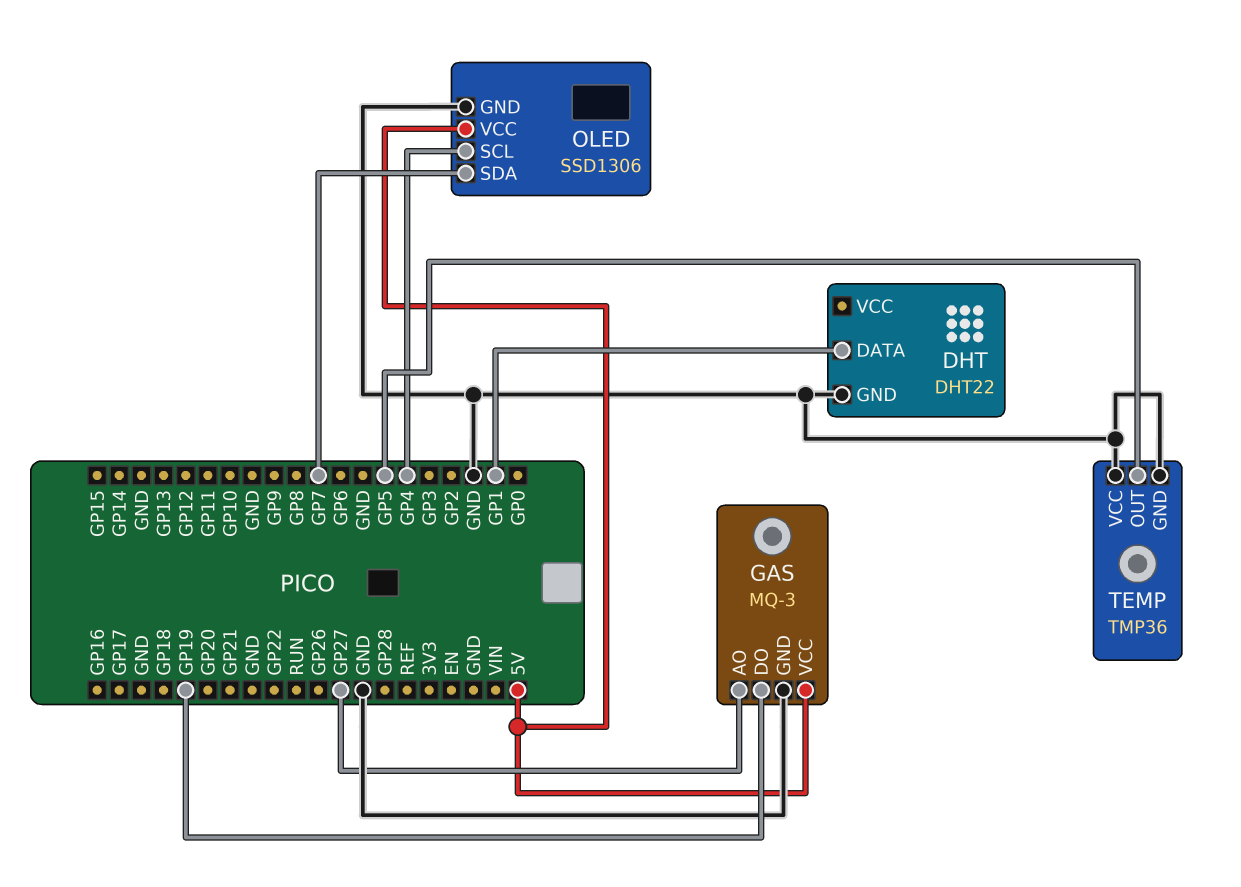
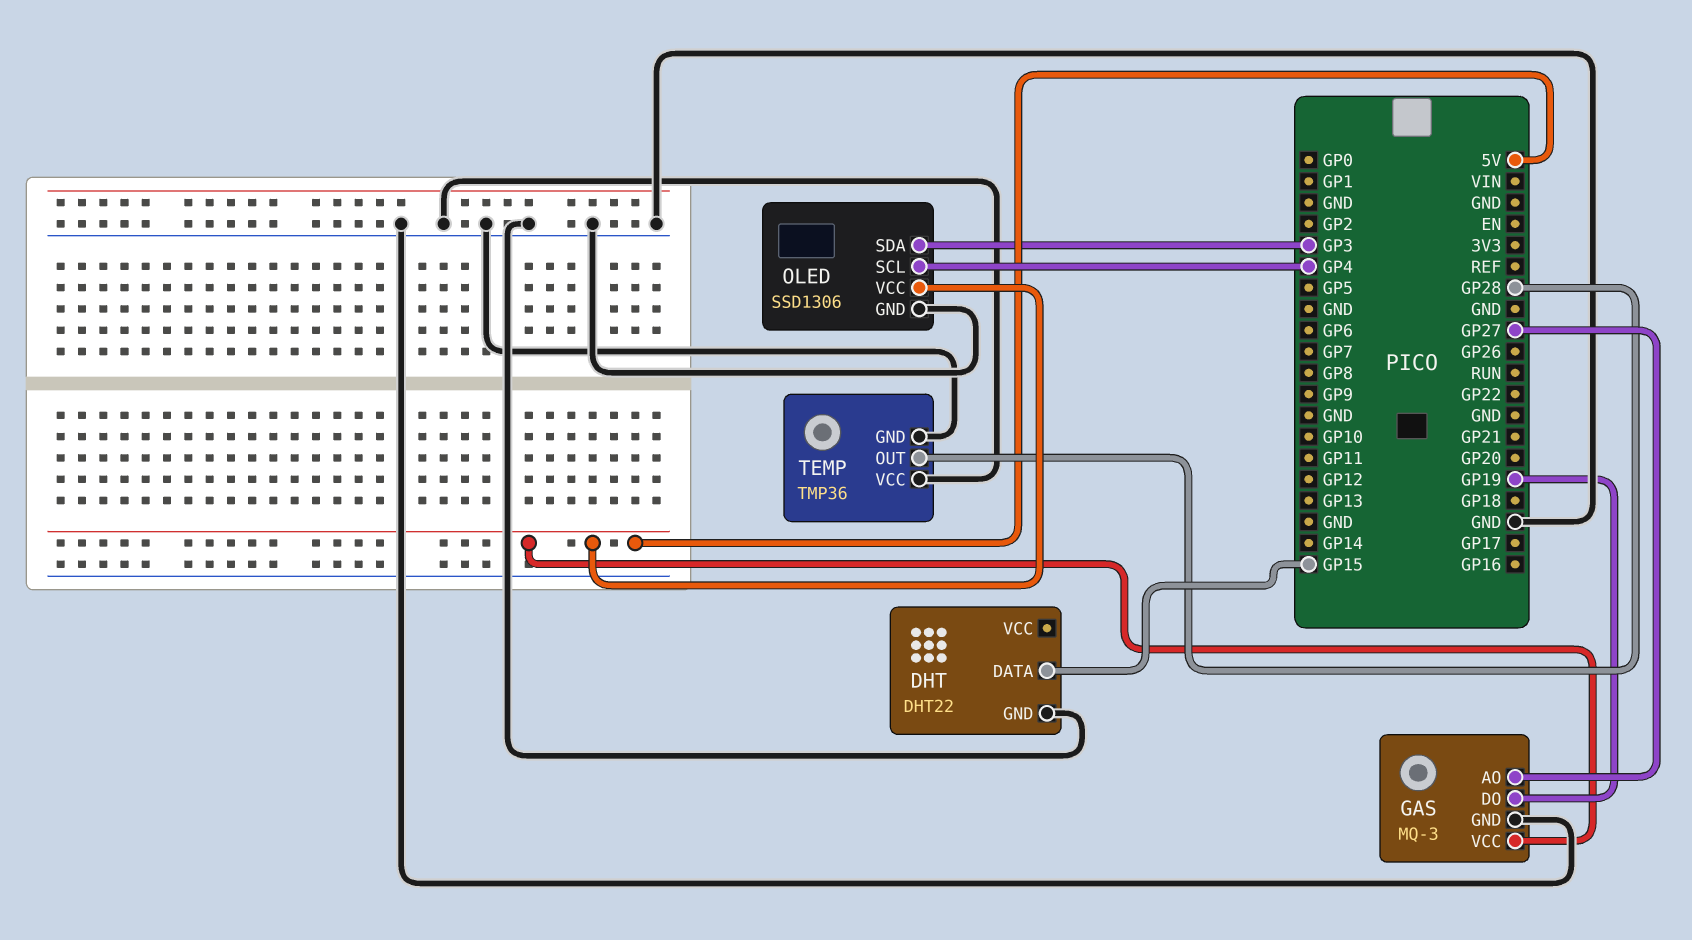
DHT pin DATA: GP1 -> GP15
OLED pin SDA: GP7 -> GP3
TEMP pin OUT: GP5 -> GP28

